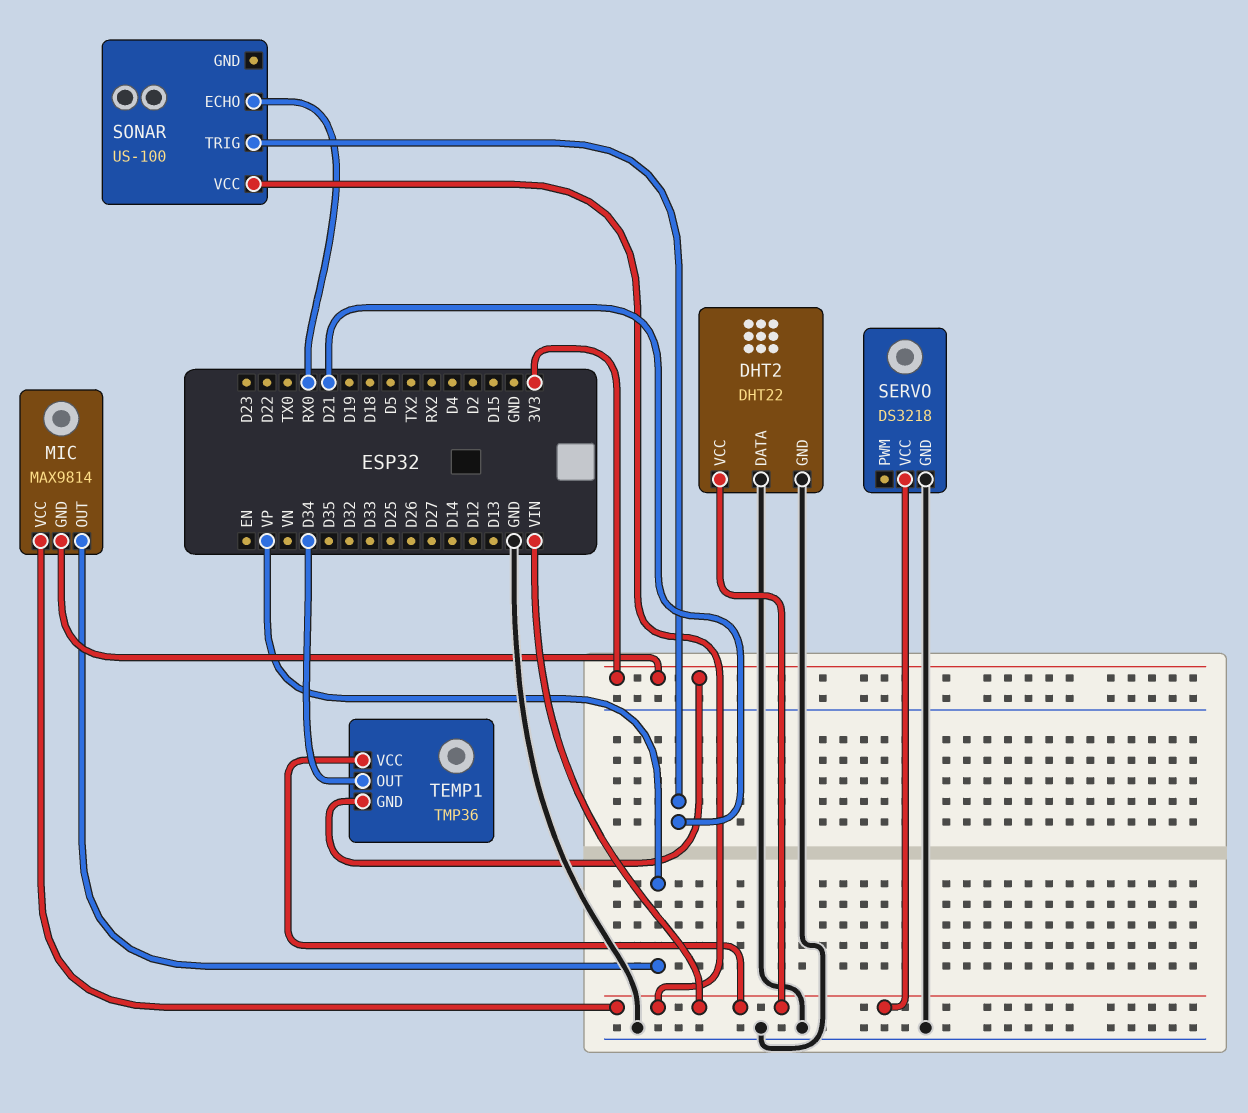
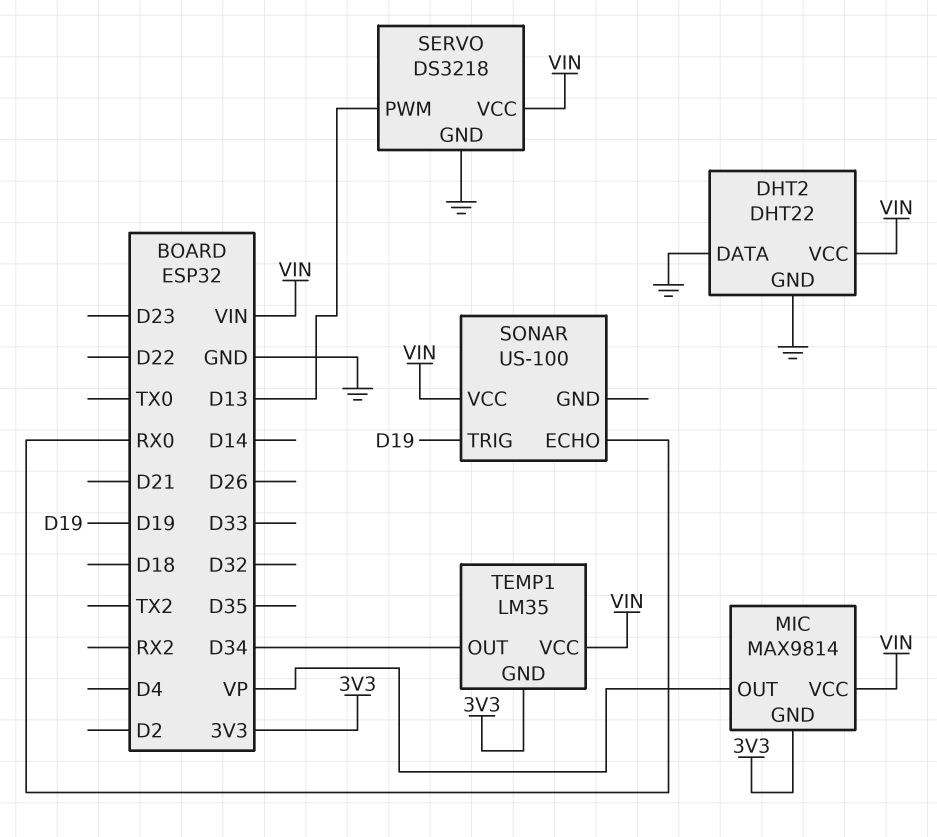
SERVO pin PWM: none -> D13
SONAR pin TRIG: D21 -> D19
TEMP1: TMP36 -> LM35

